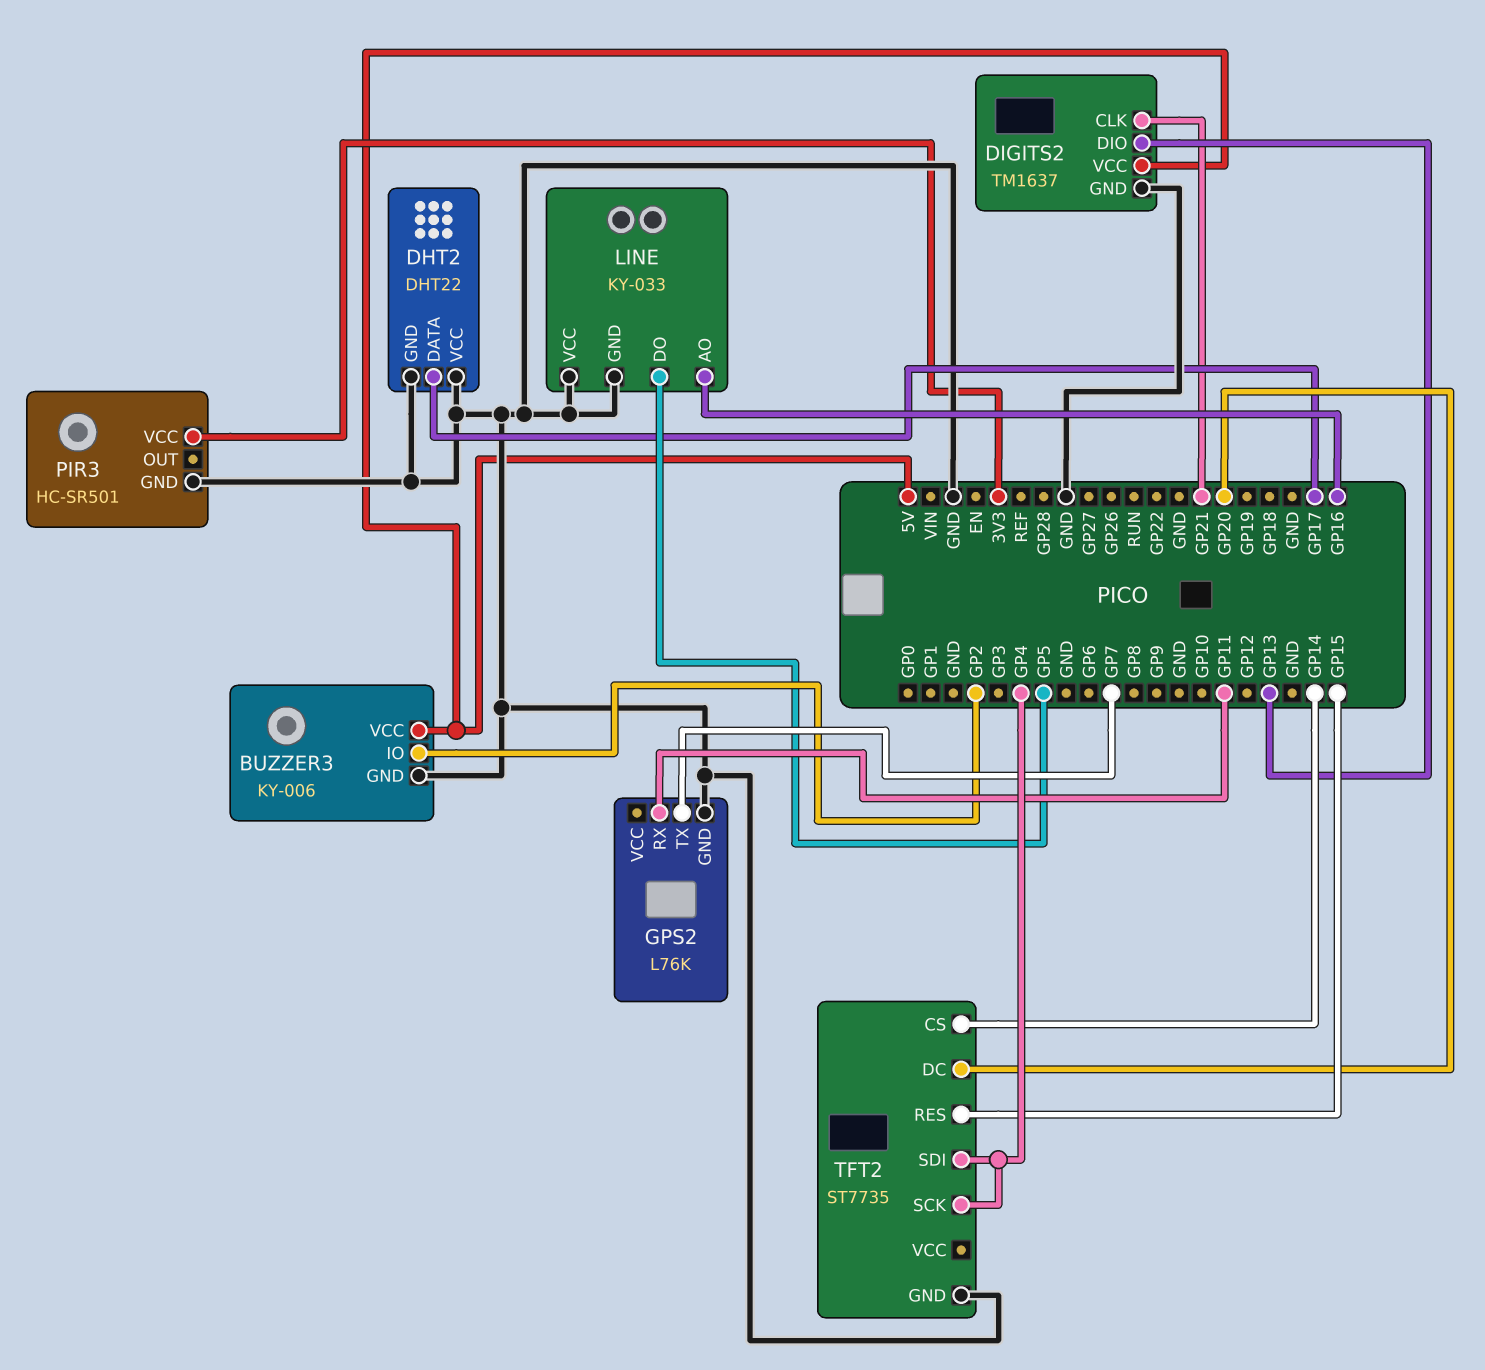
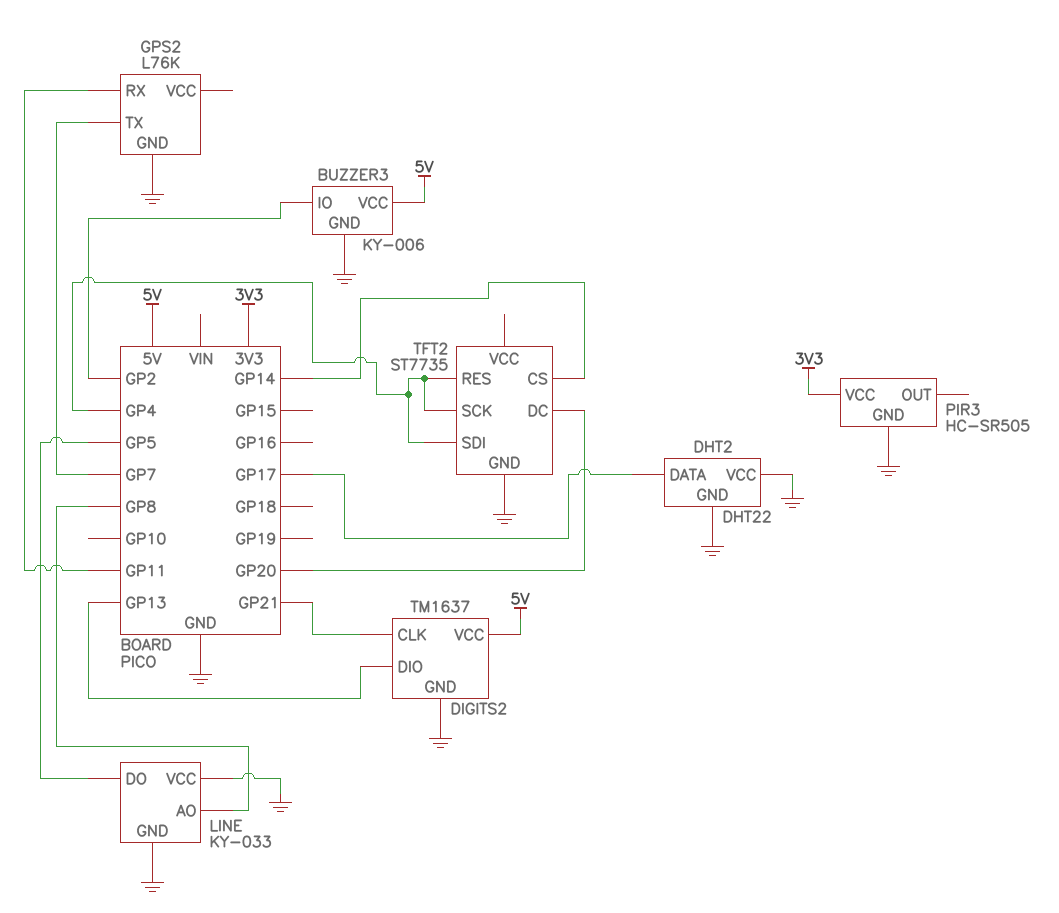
LINE pin AO: GP16 -> GP8
PIR3: HC-SR501 -> HC-SR505
TFT2 pin RES: GP15 -> GP4

